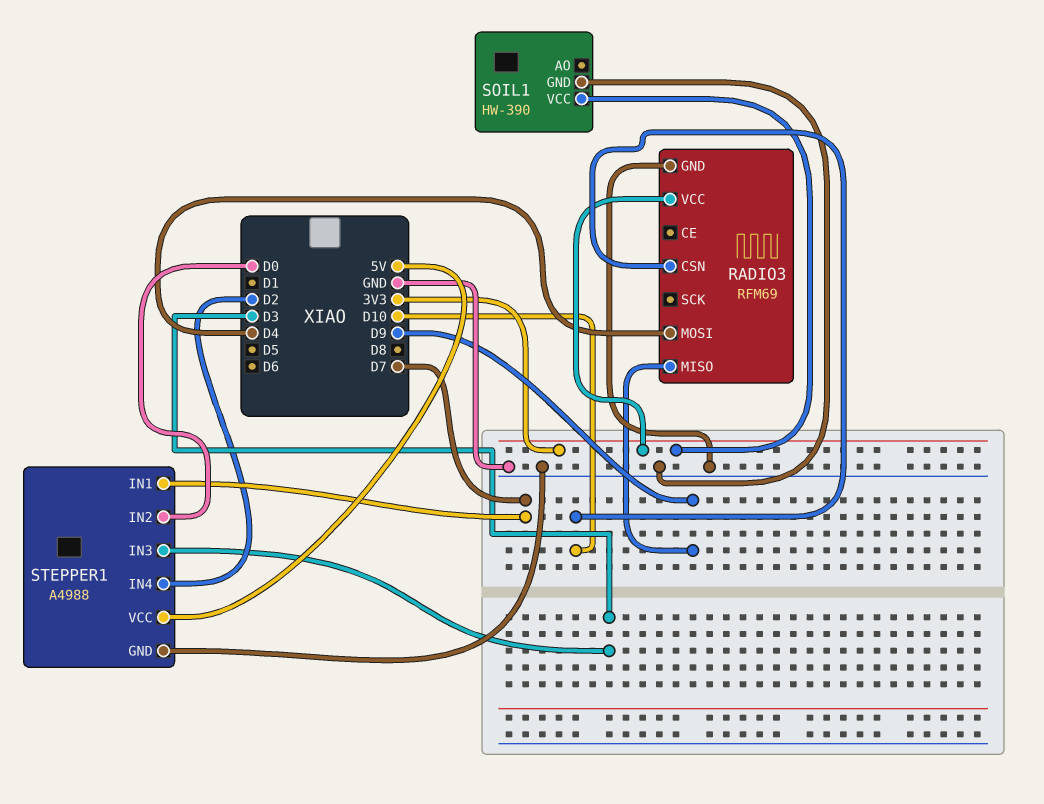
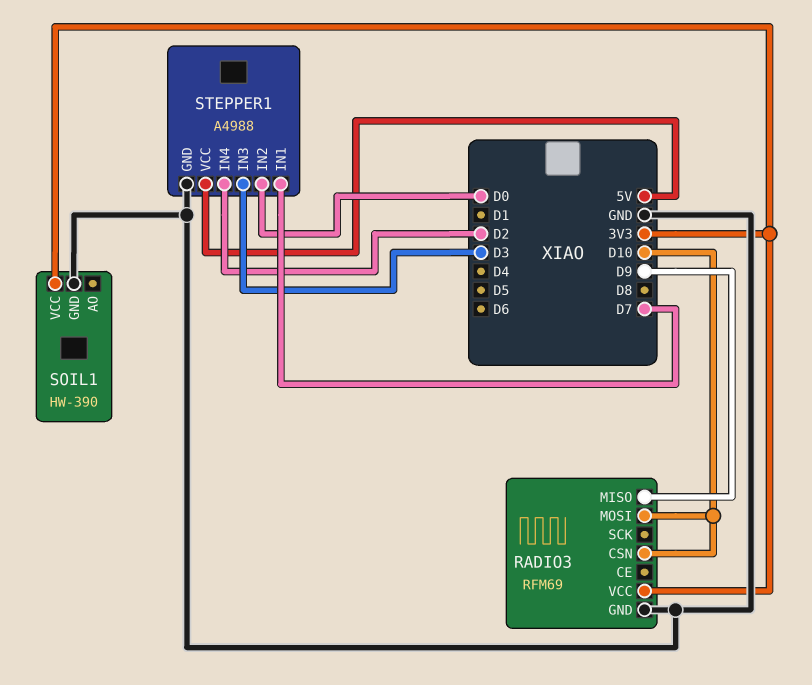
RADIO3 pin MOSI: D4 -> D10

